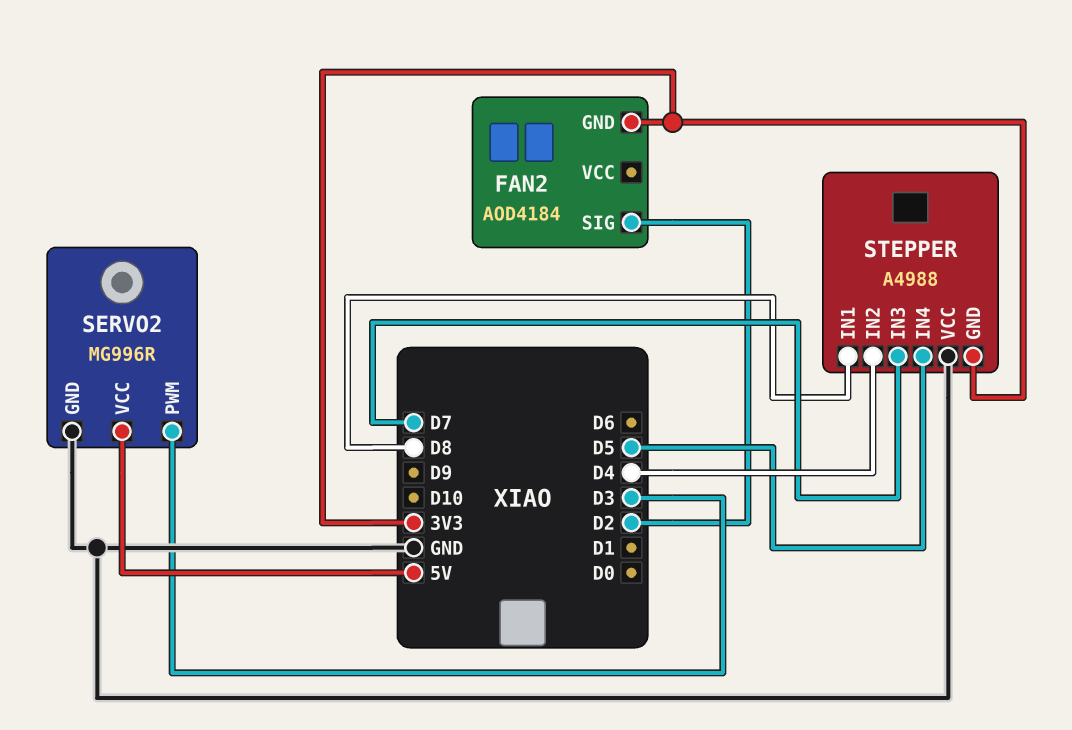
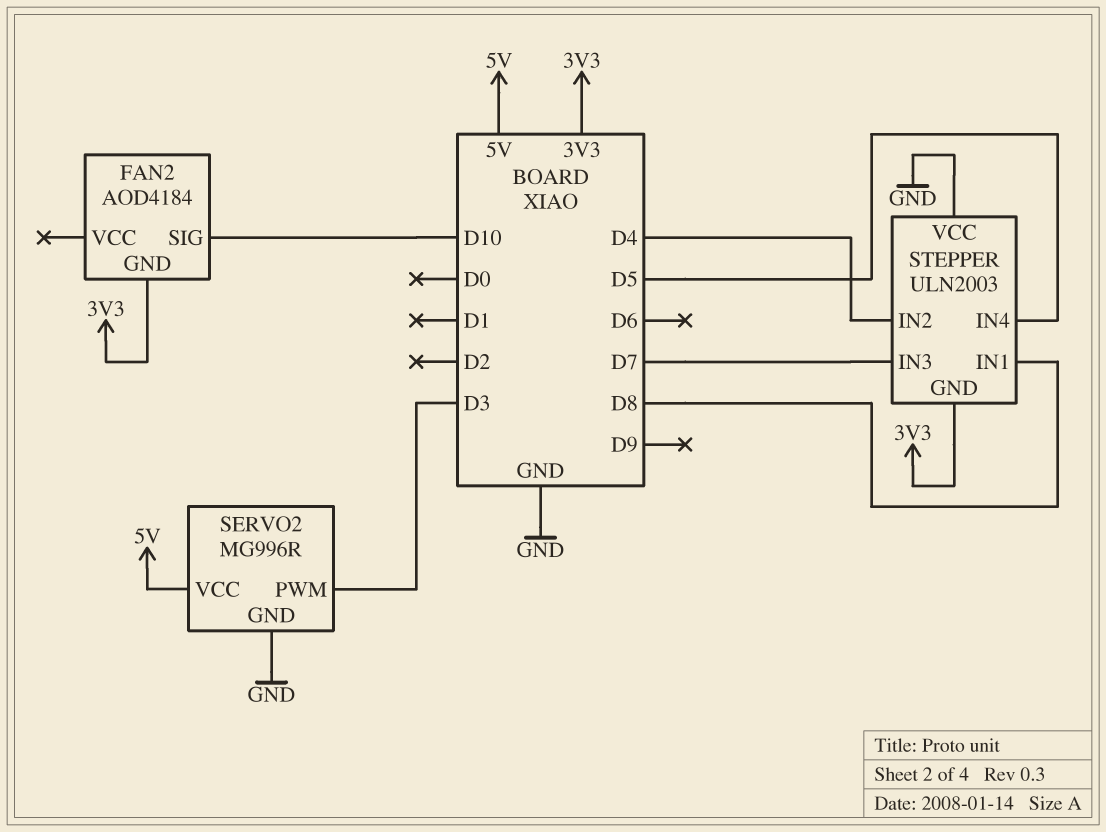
FAN2 pin SIG: D2 -> D10
STEPPER: A4988 -> ULN2003

